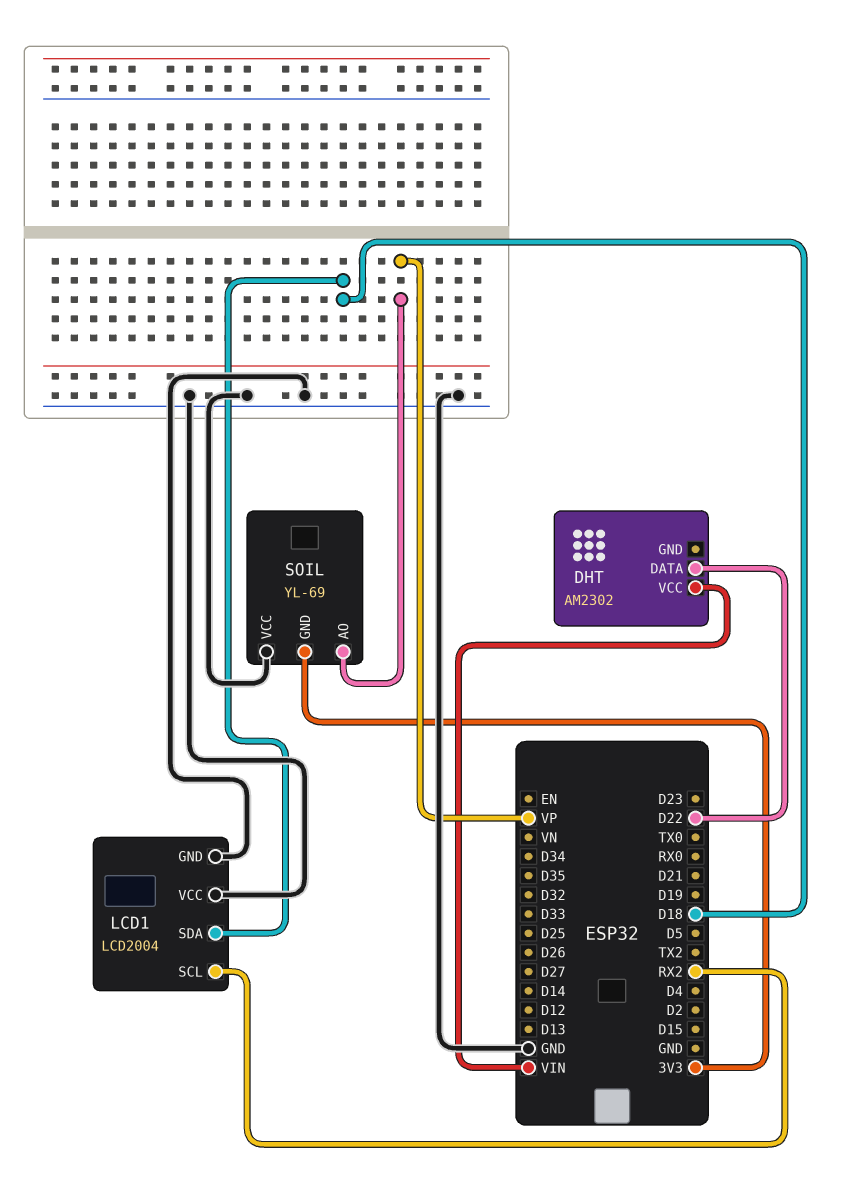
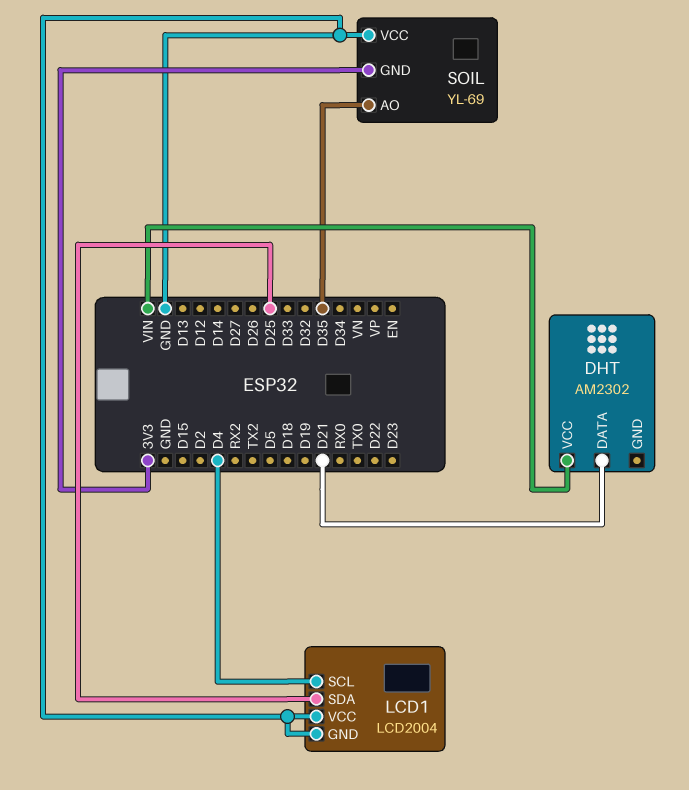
DHT pin DATA: D22 -> D21
LCD1 pin SCL: RX2 -> D4
LCD1 pin SDA: D18 -> D25
SOIL pin AO: VP -> D35

